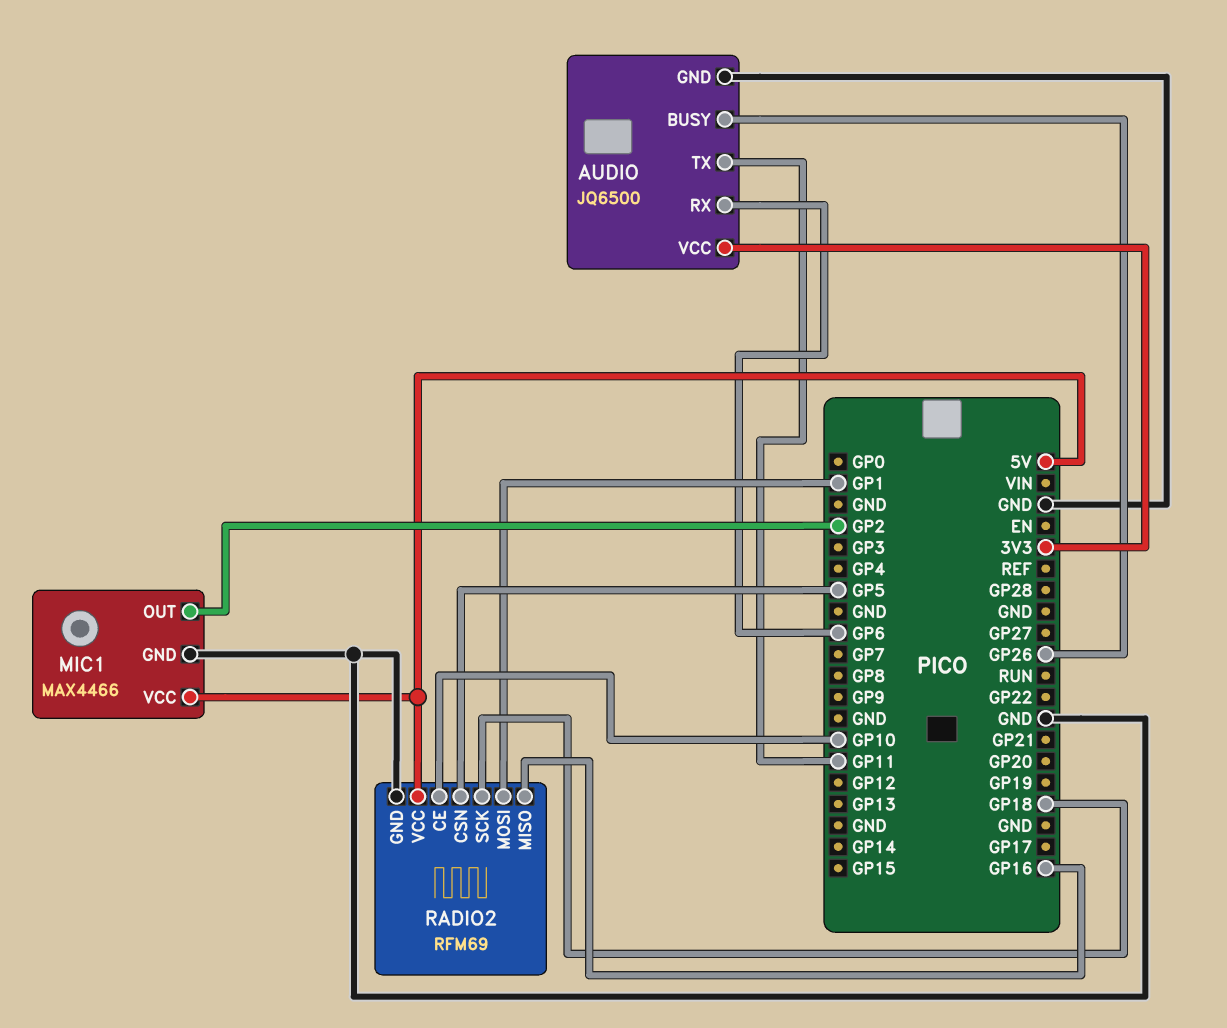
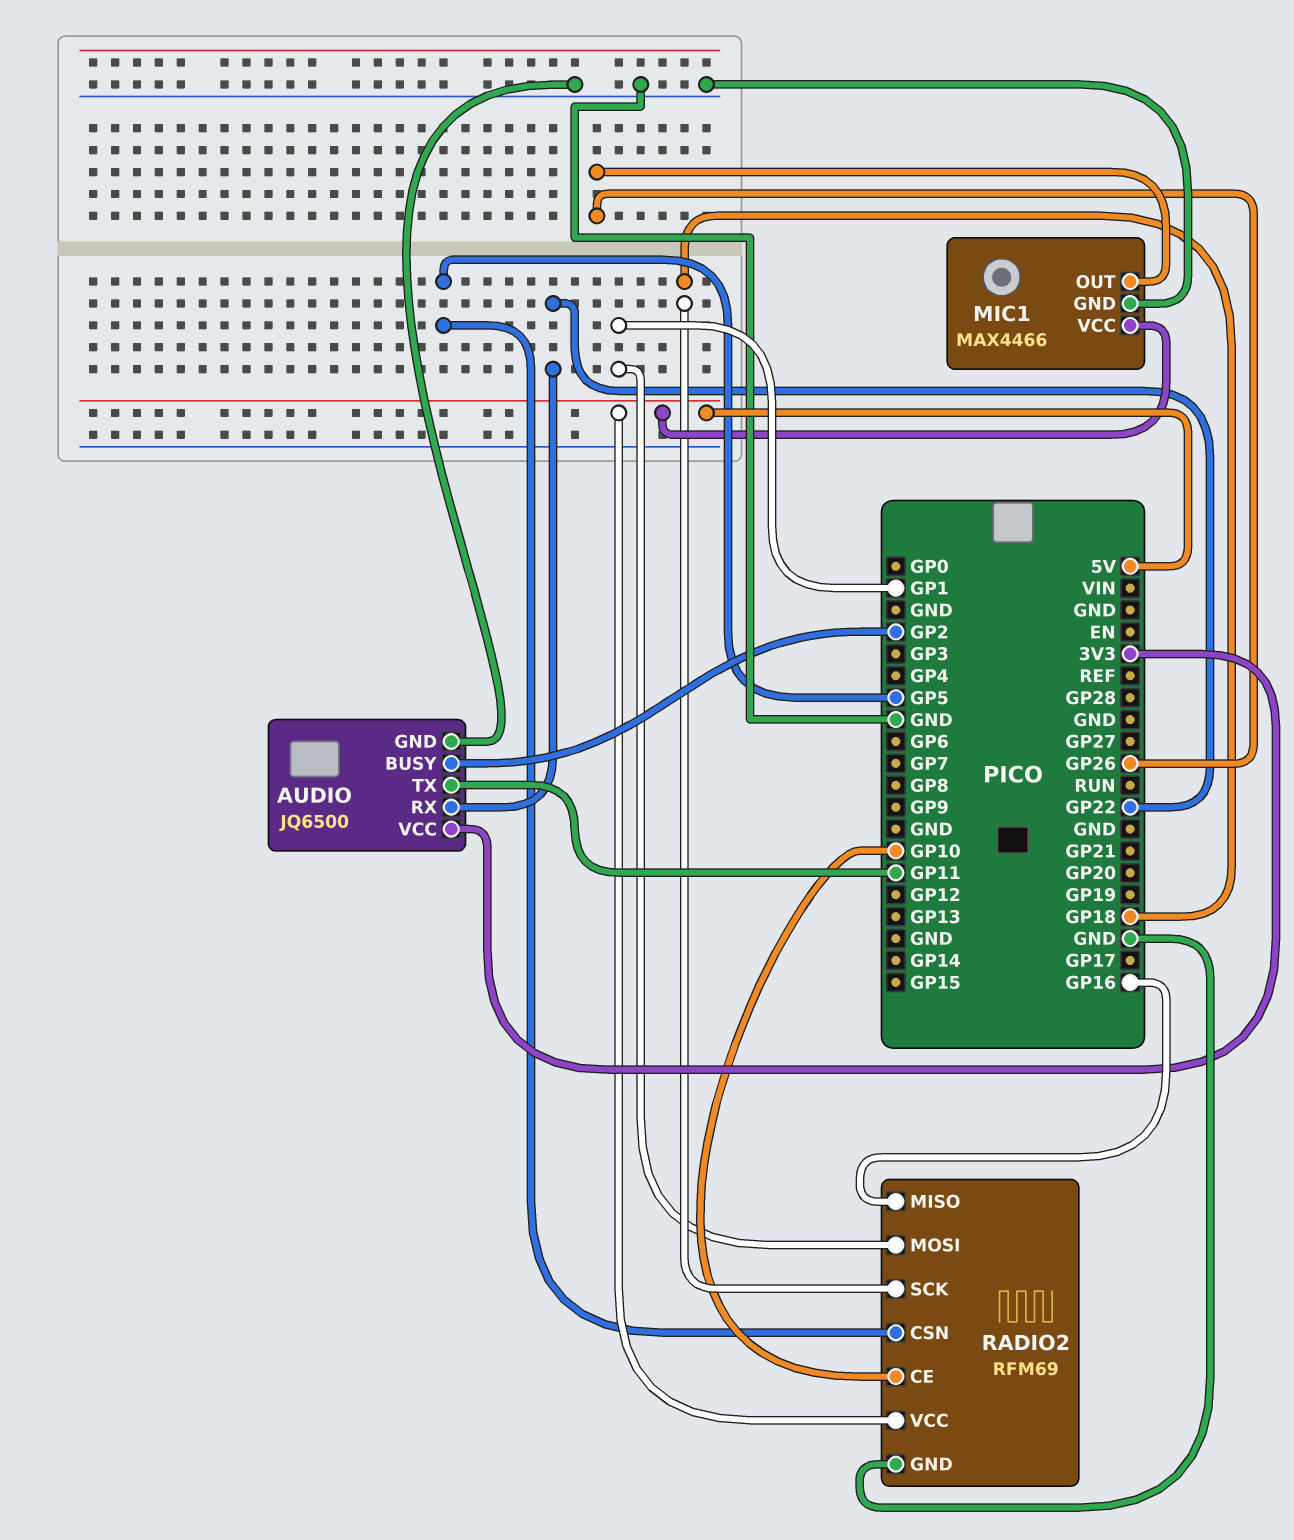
AUDIO pin BUSY: GP26 -> GP2
AUDIO pin RX: GP6 -> GP22
MIC1 pin OUT: GP2 -> GP26

